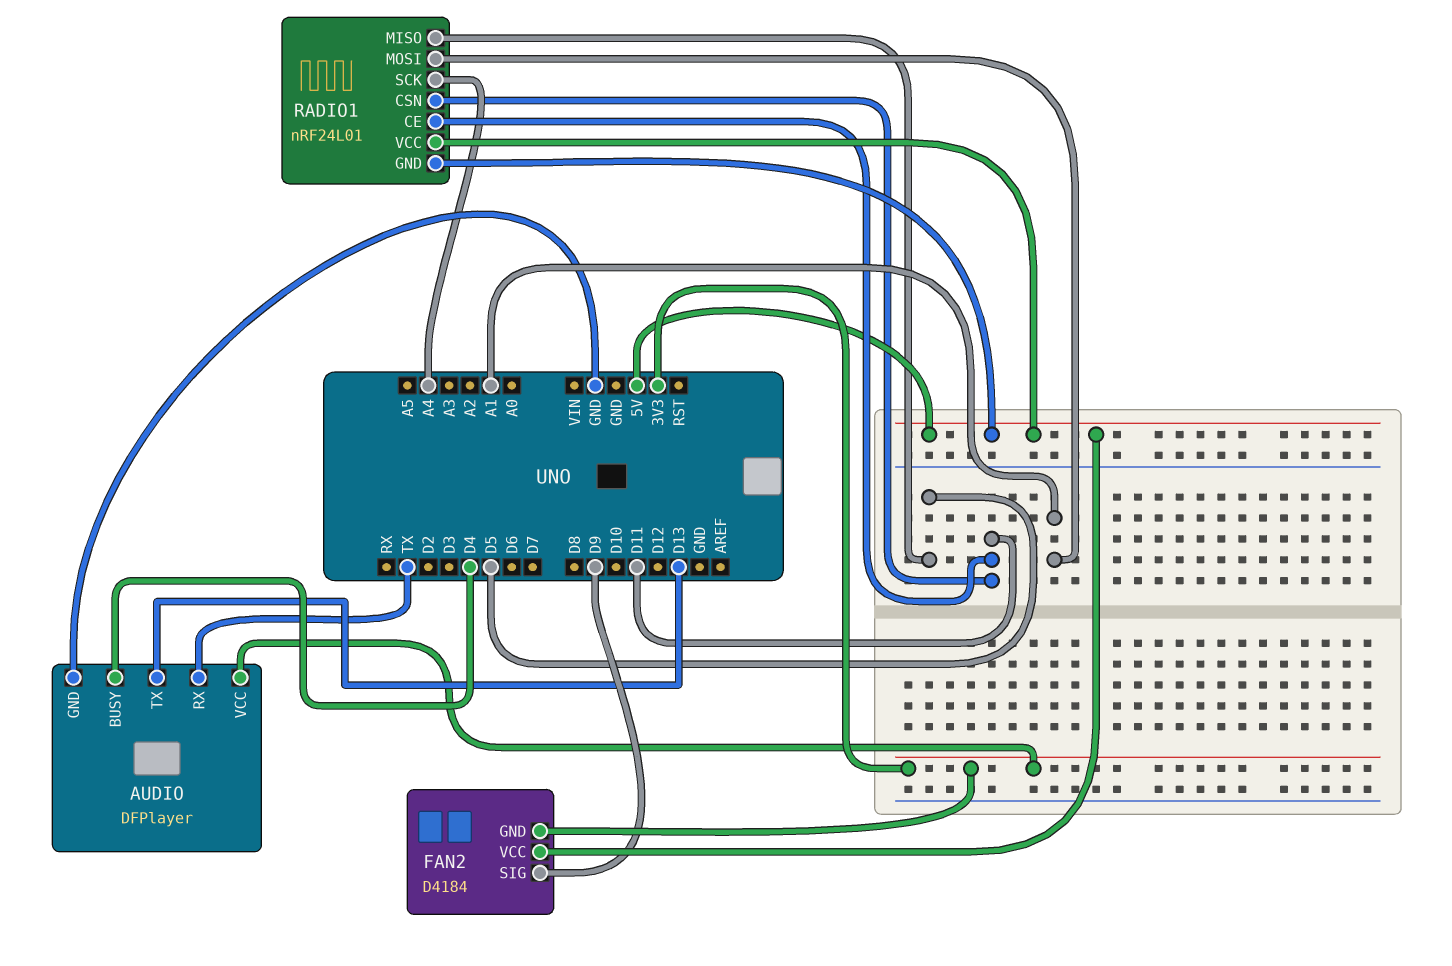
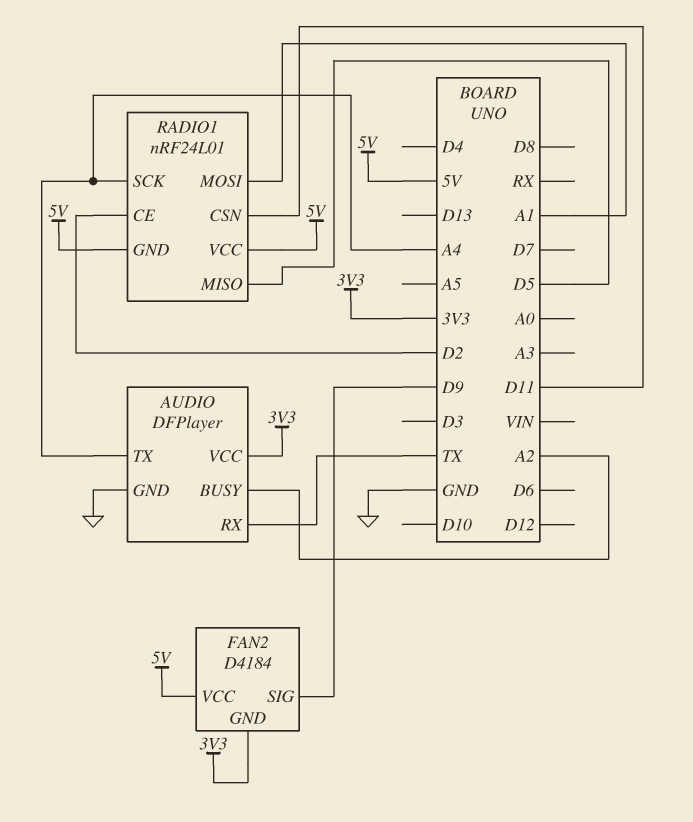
AUDIO pin BUSY: D4 -> A2
AUDIO pin TX: D13 -> A4
RADIO1 pin CE: D11 -> D2

